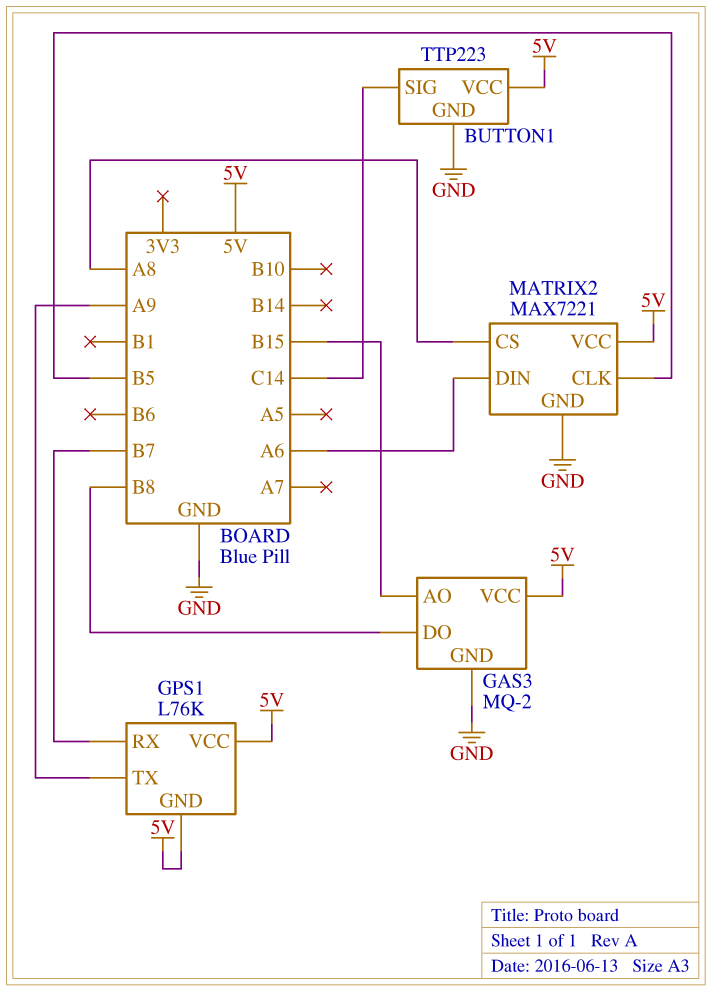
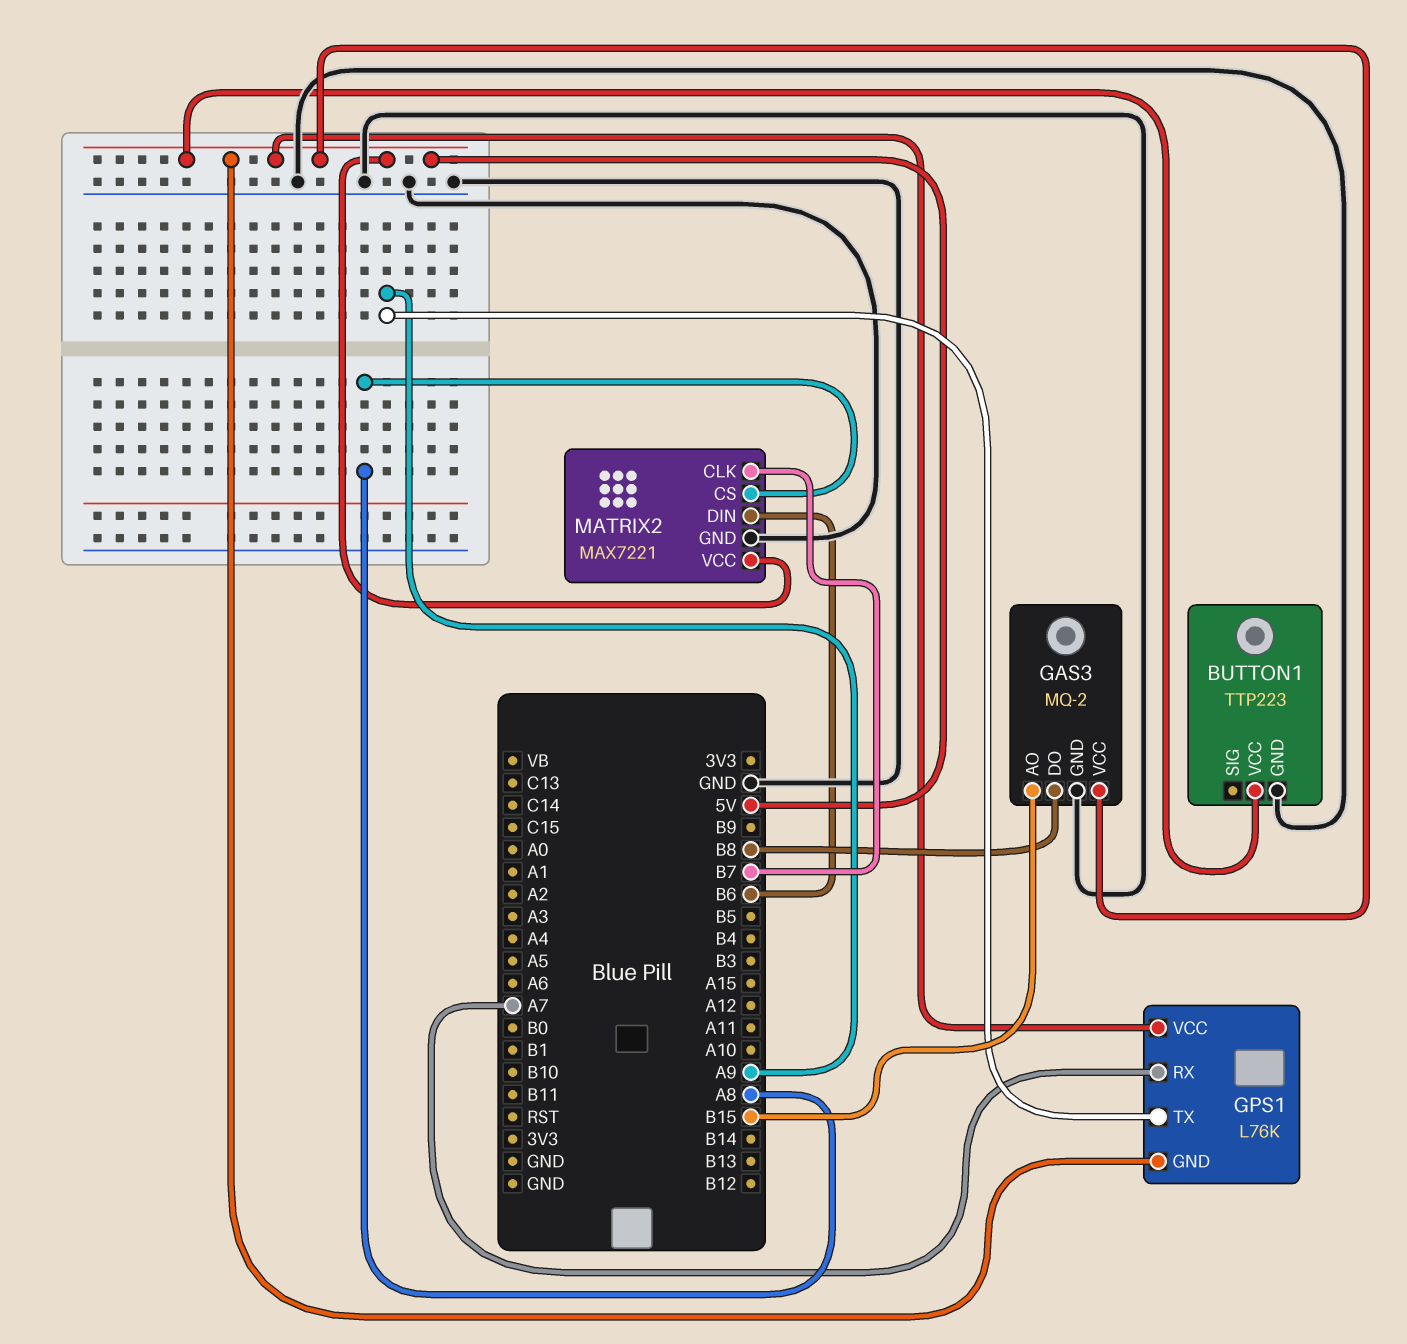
BUTTON1 pin SIG: C14 -> none
GPS1 pin RX: B7 -> A7
MATRIX2 pin CLK: B5 -> B7
MATRIX2 pin DIN: A6 -> B6

